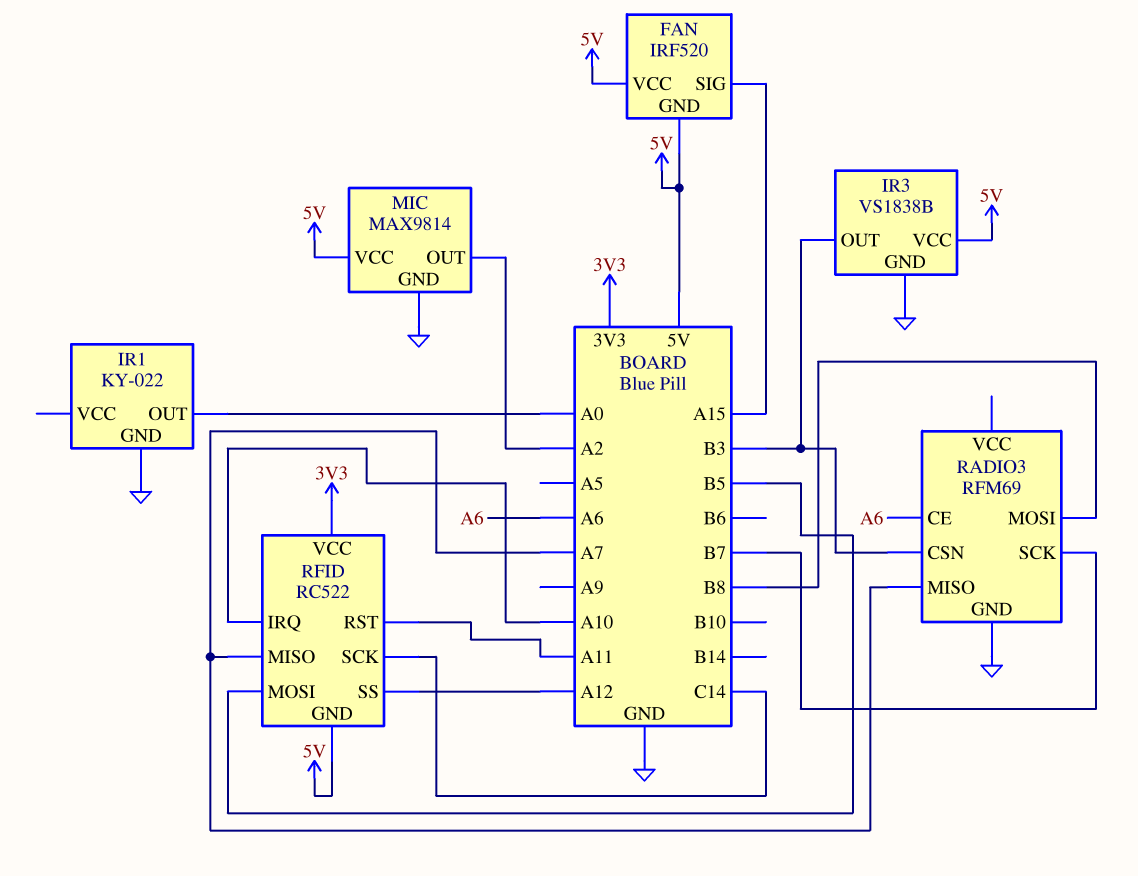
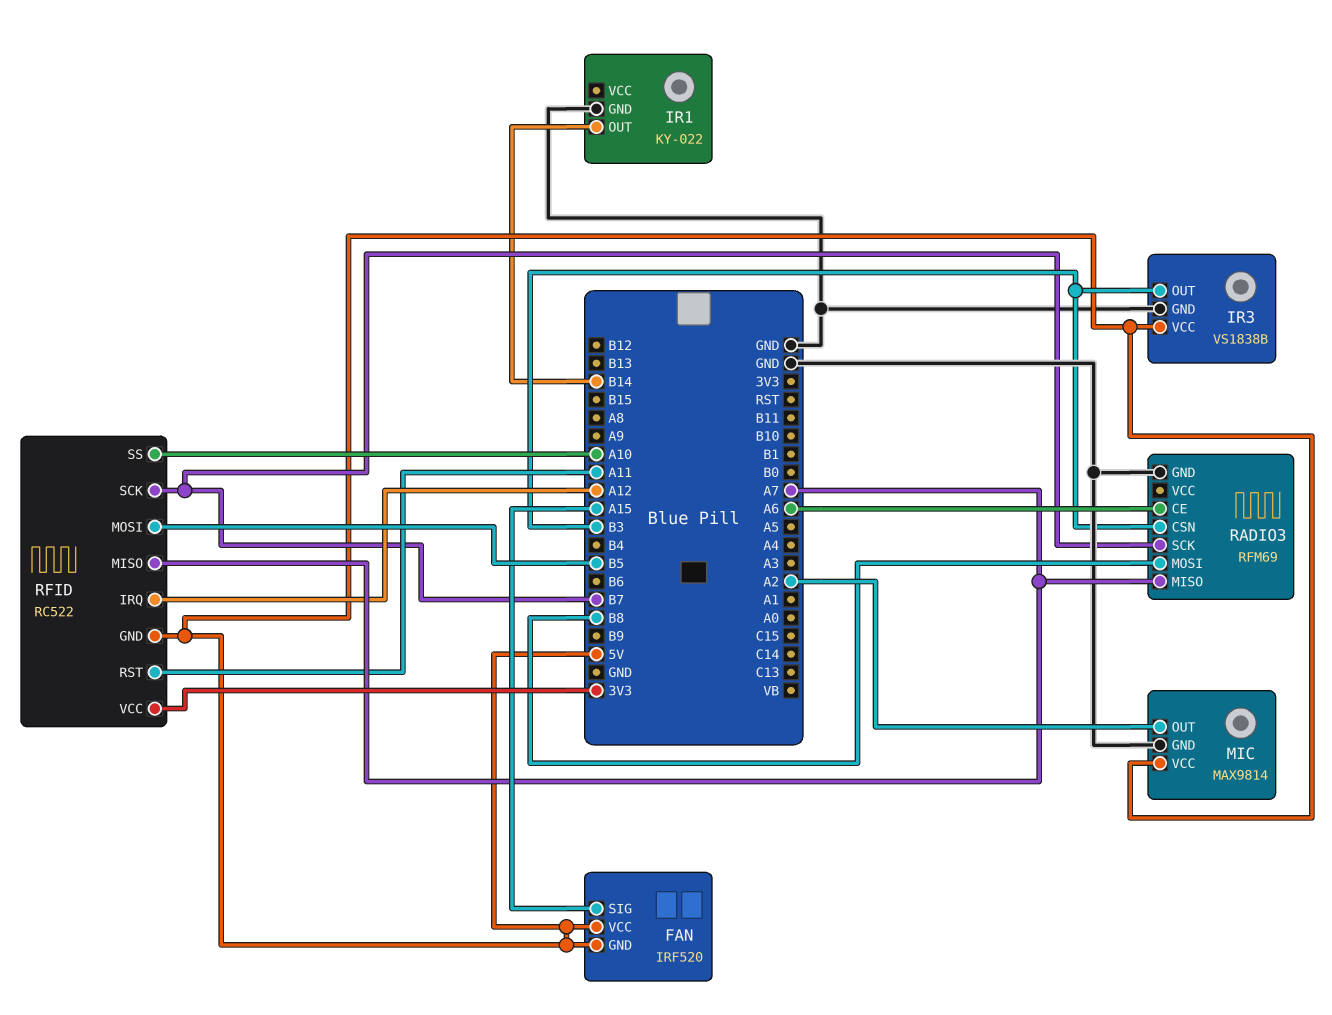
IR1 pin OUT: A0 -> B14
RFID pin IRQ: A10 -> A12
RFID pin SCK: C14 -> B7
RFID pin SS: A12 -> A10

